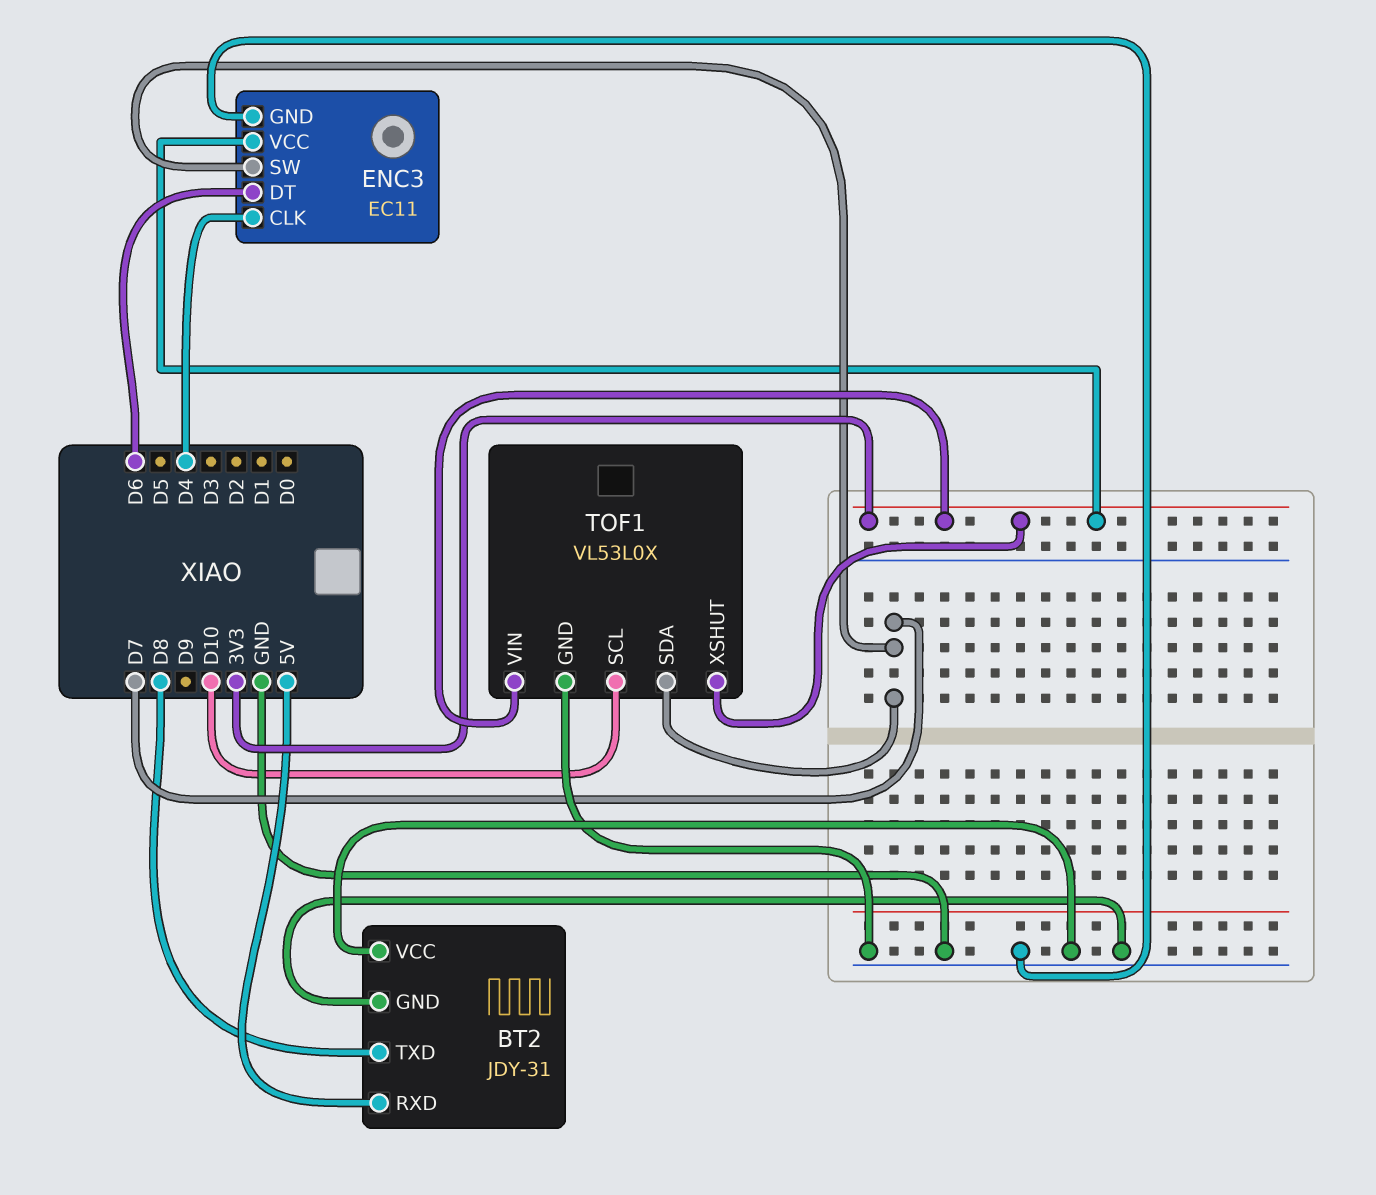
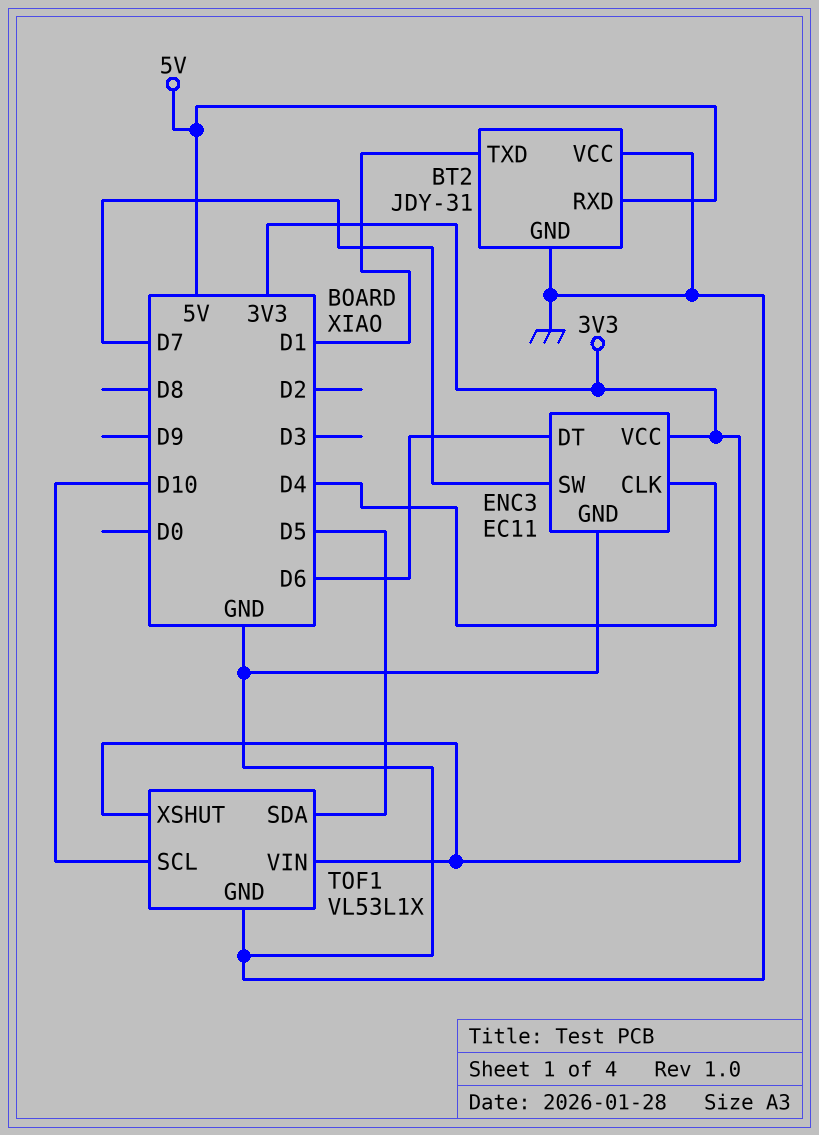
BT2 pin TXD: D8 -> D1
TOF1: VL53L0X -> VL53L1X
TOF1 pin SDA: D7 -> D5

